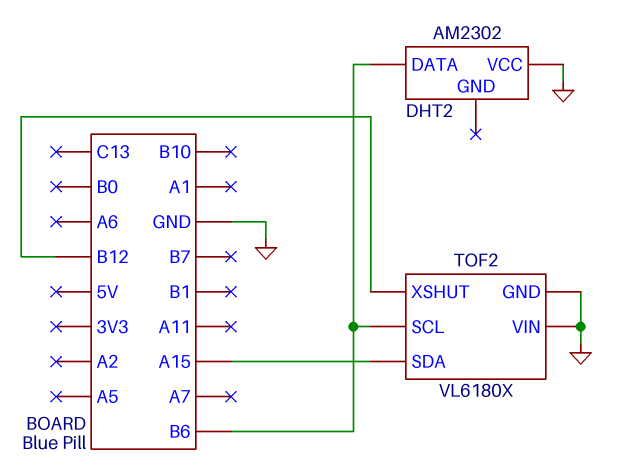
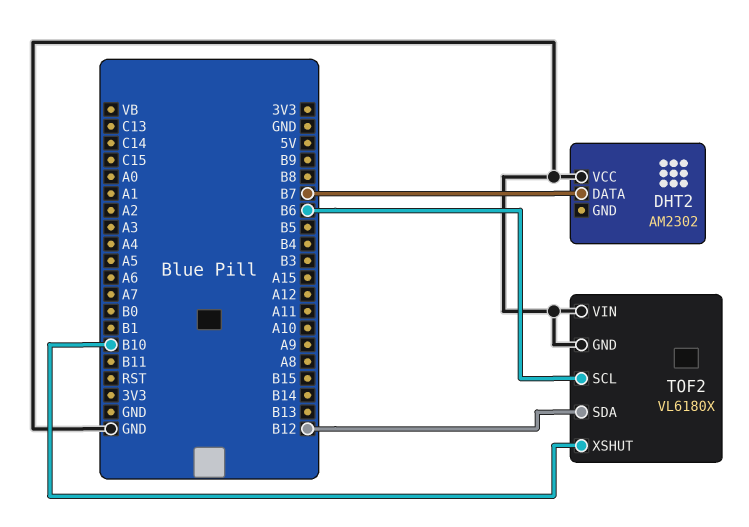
DHT2 pin DATA: B6 -> B7
TOF2 pin SDA: A15 -> B12
TOF2 pin XSHUT: B12 -> B10

